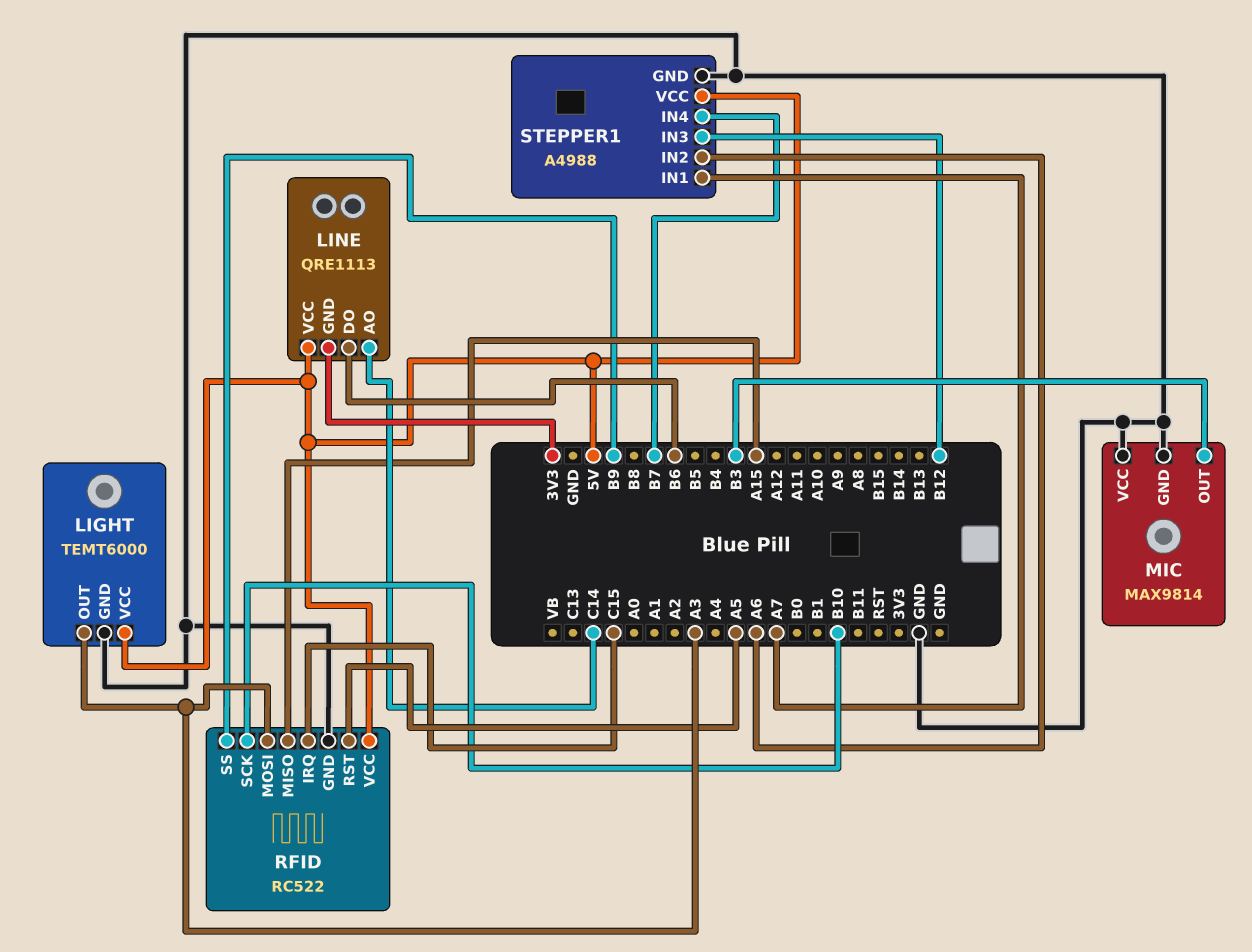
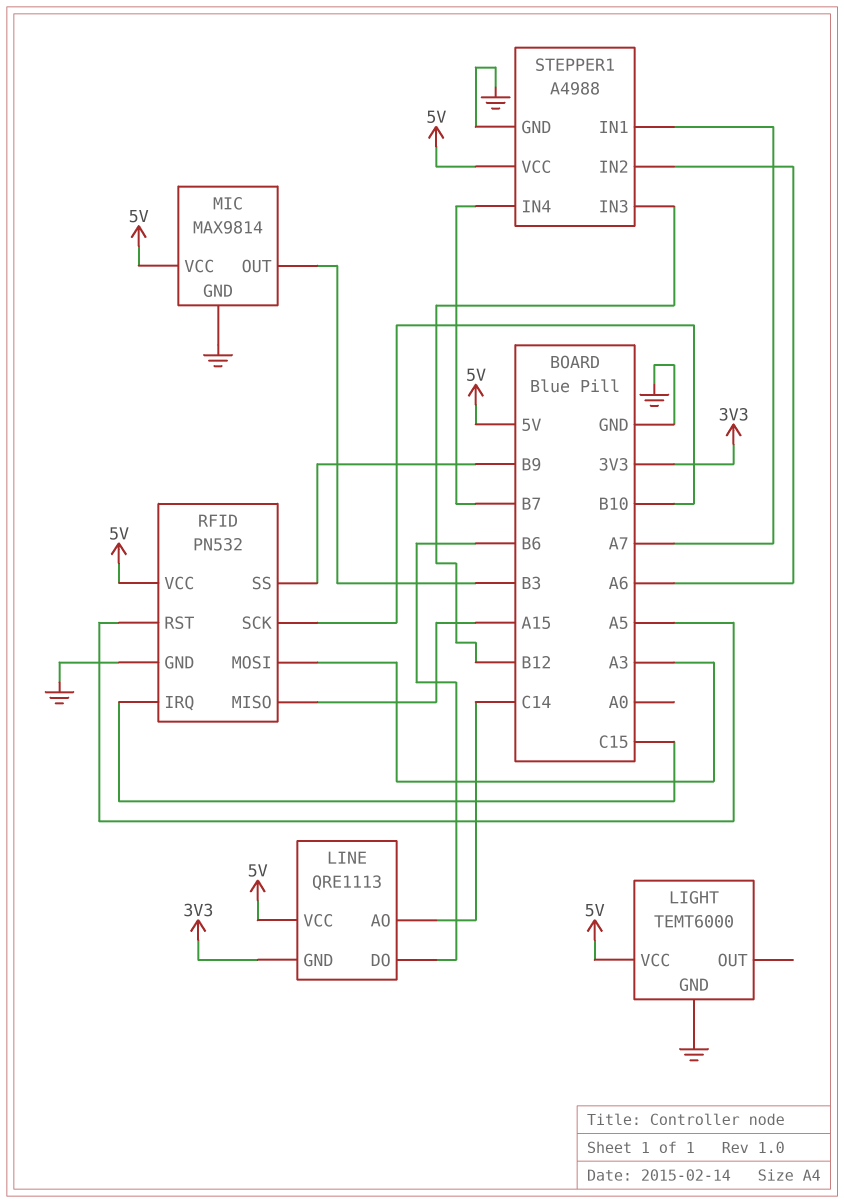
LIGHT pin OUT: A3 -> none
MIC pin VCC: GND -> 5V
RFID: RC522 -> PN532

